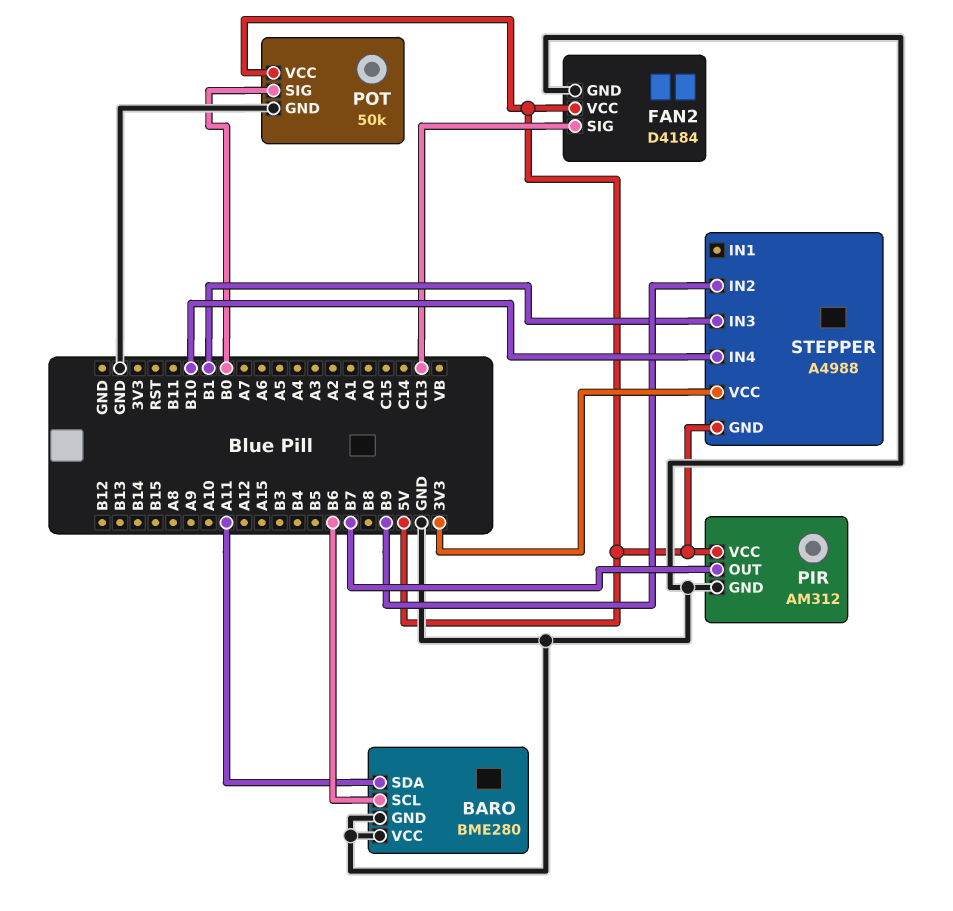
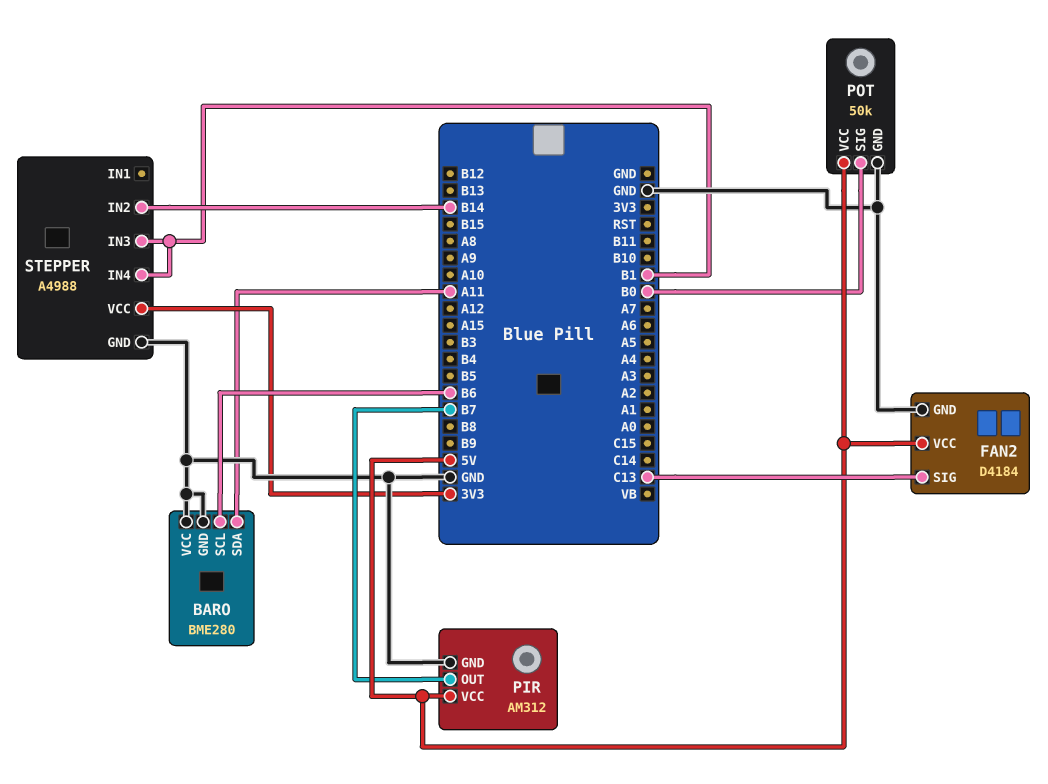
STEPPER pin GND: 5V -> GND
STEPPER pin IN2: B9 -> B14
STEPPER pin IN4: B10 -> B1

